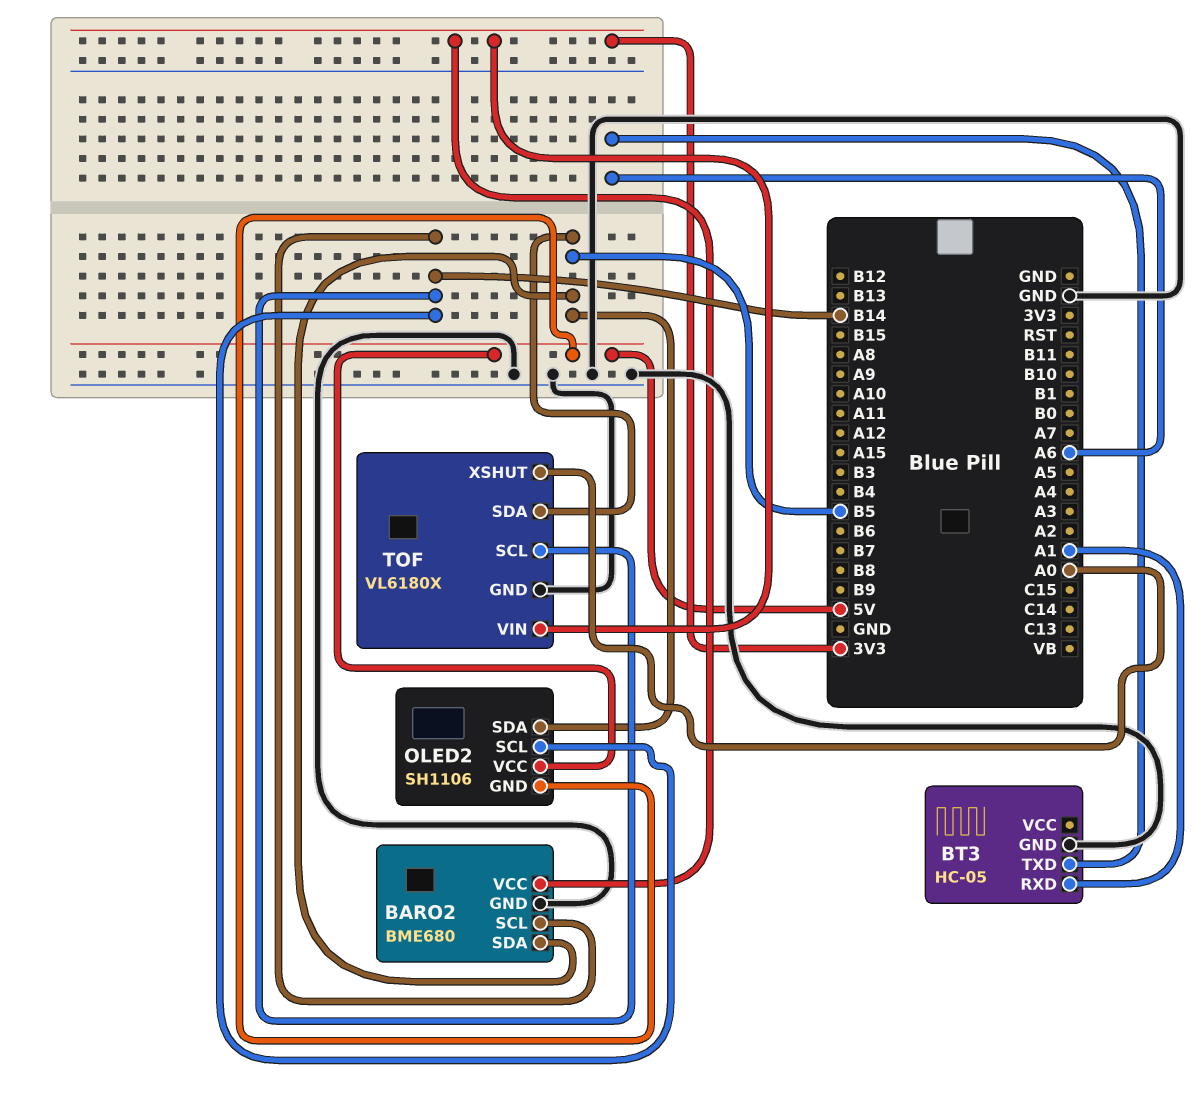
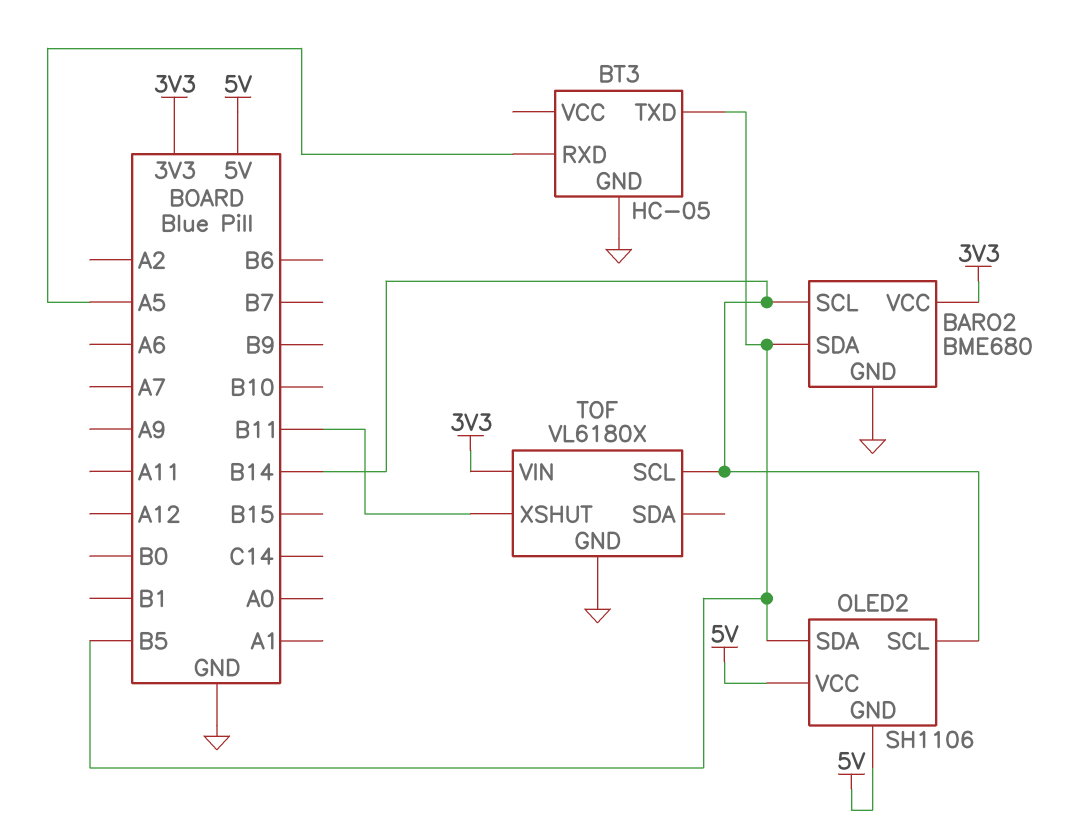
BT3 pin RXD: A1 -> A5
BT3 pin TXD: A6 -> B5
TOF pin SDA: B5 -> none
TOF pin XSHUT: A0 -> B11

